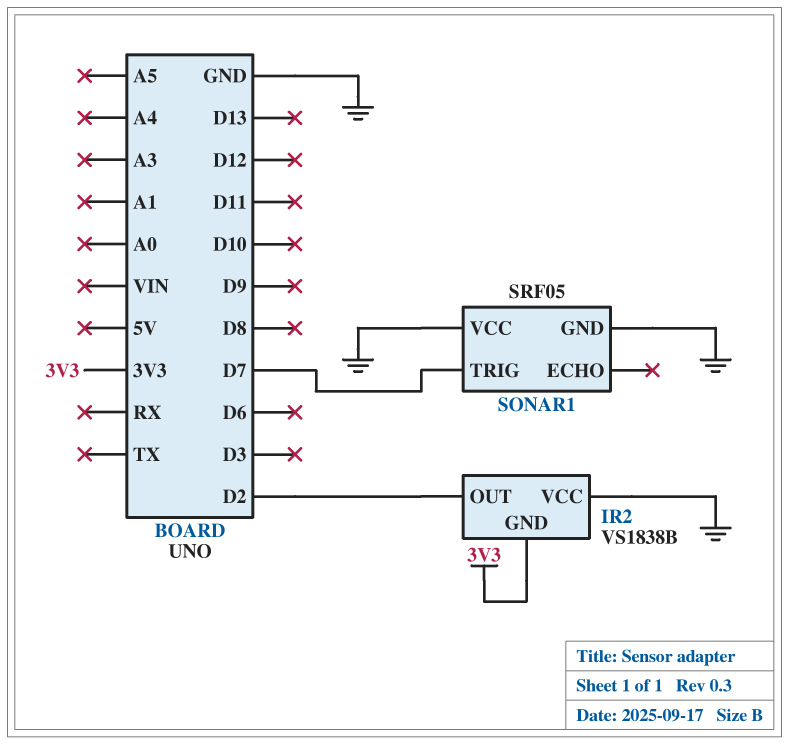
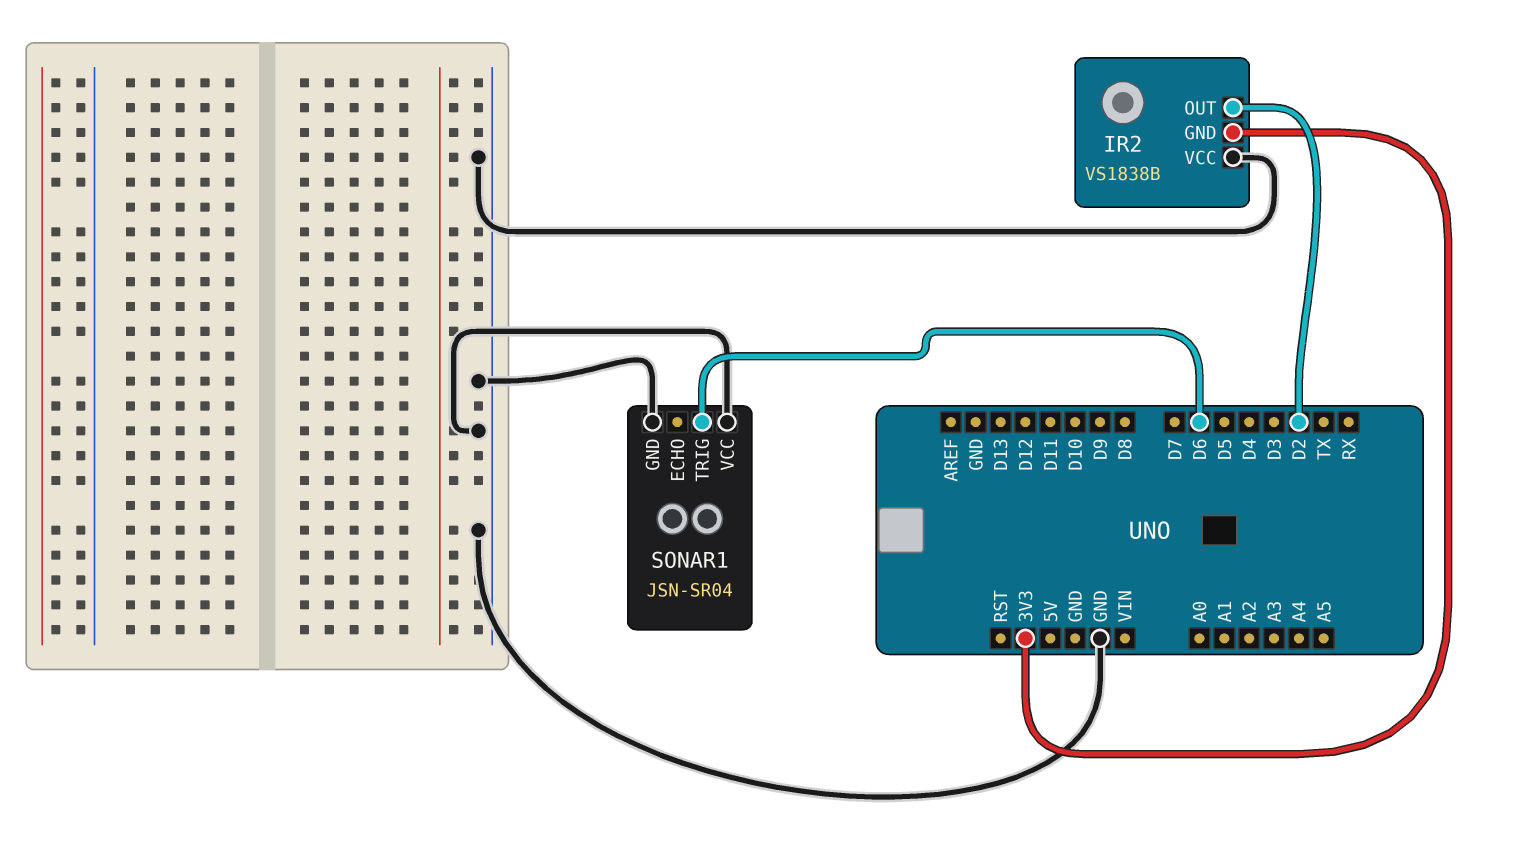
SONAR1: SRF05 -> JSN-SR04
SONAR1 pin TRIG: D7 -> D6

